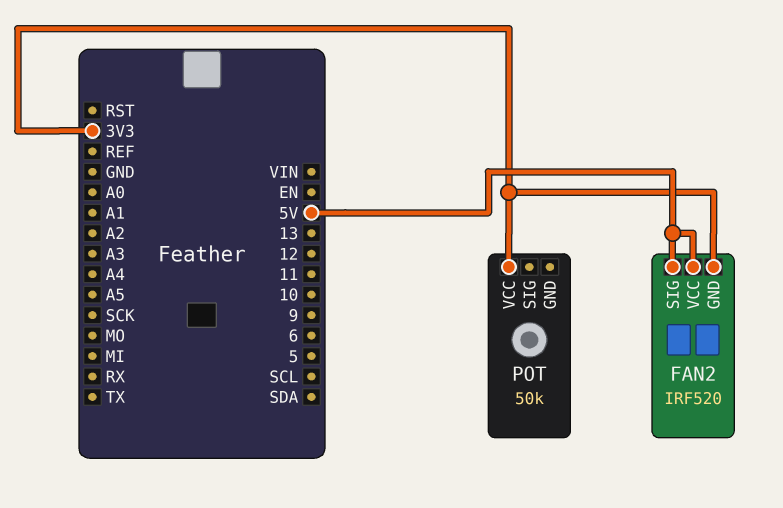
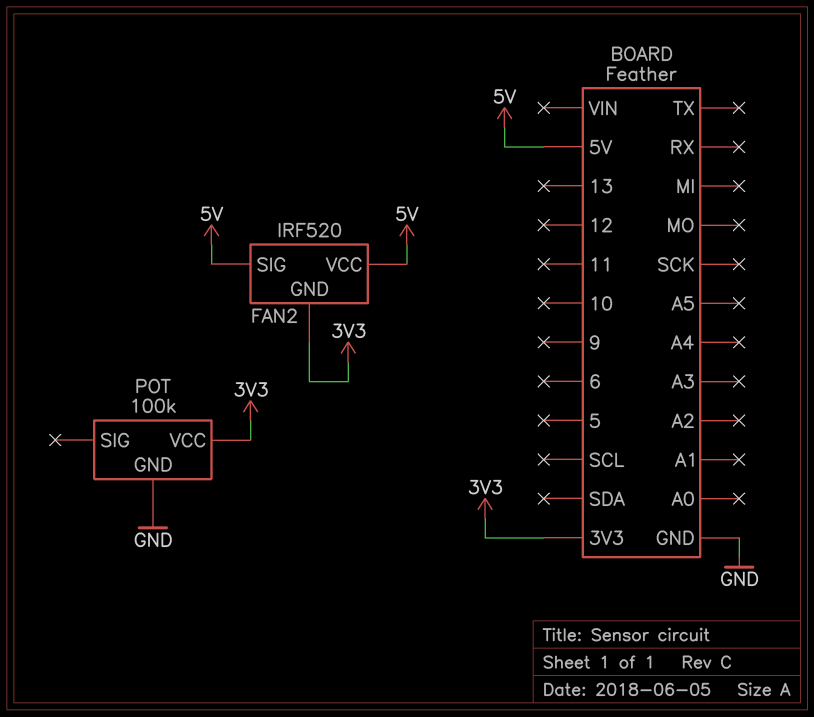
POT: 50k -> 100k
POT pin GND: none -> GND

